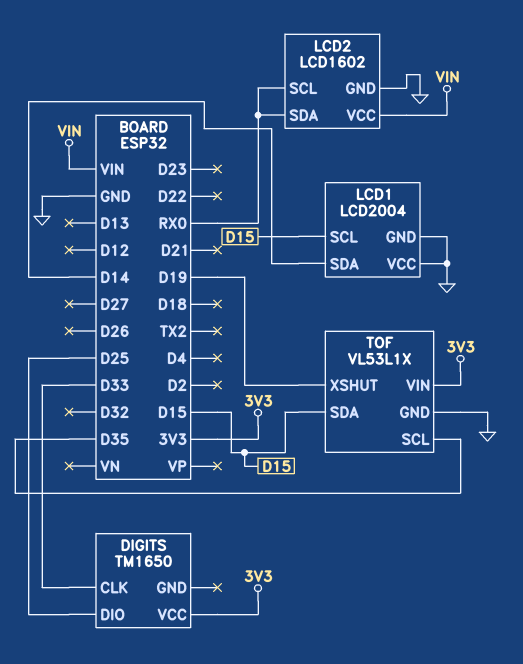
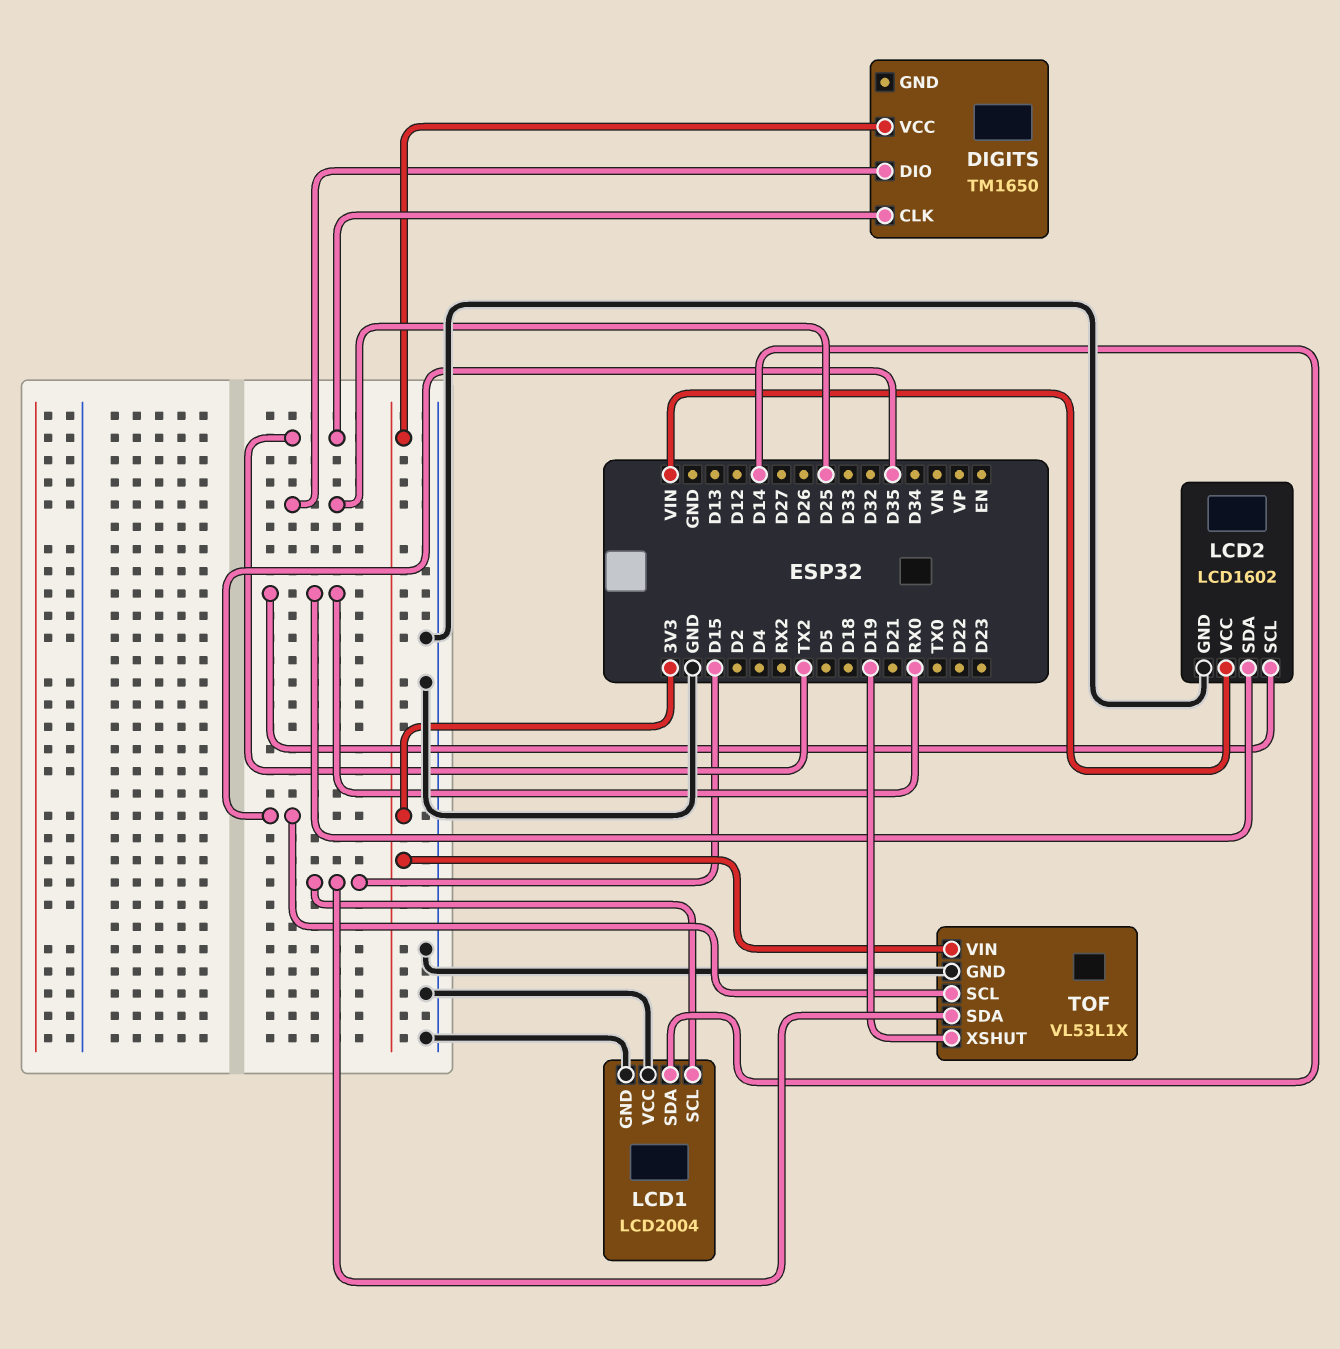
DIGITS pin CLK: D33 -> TX2

